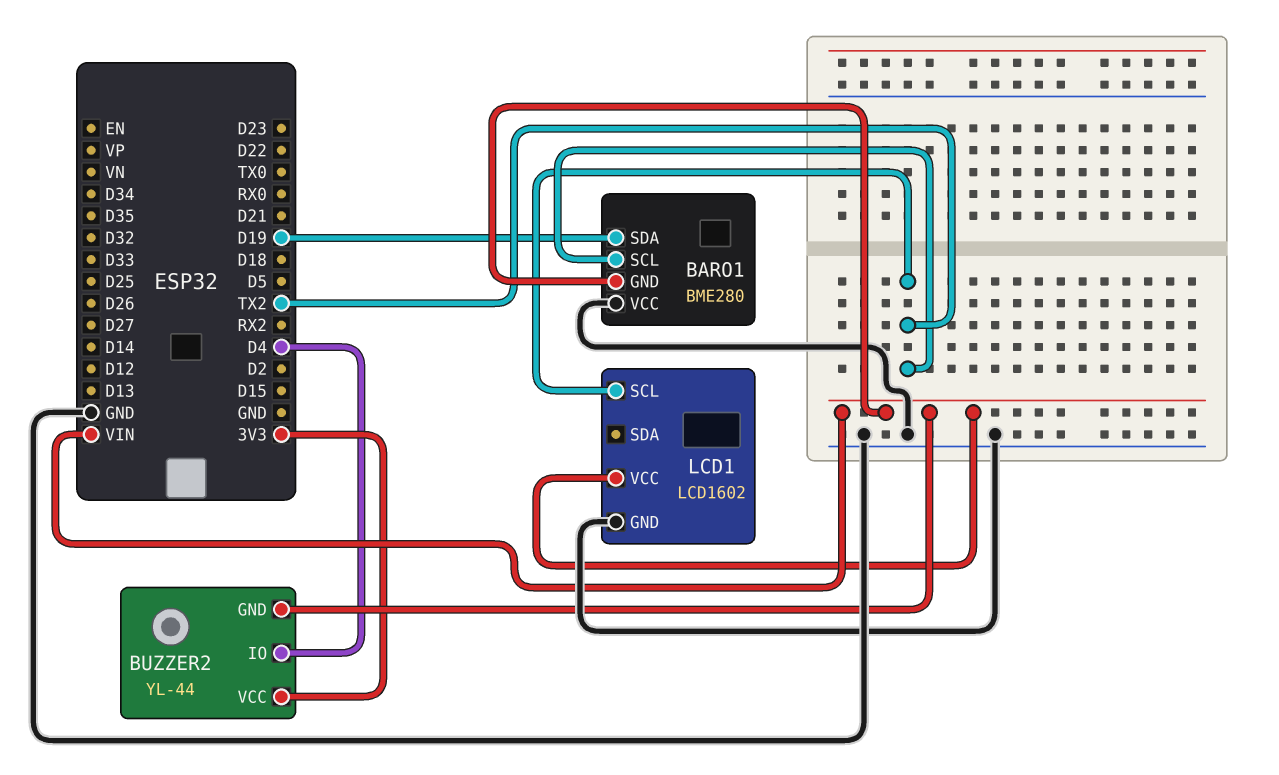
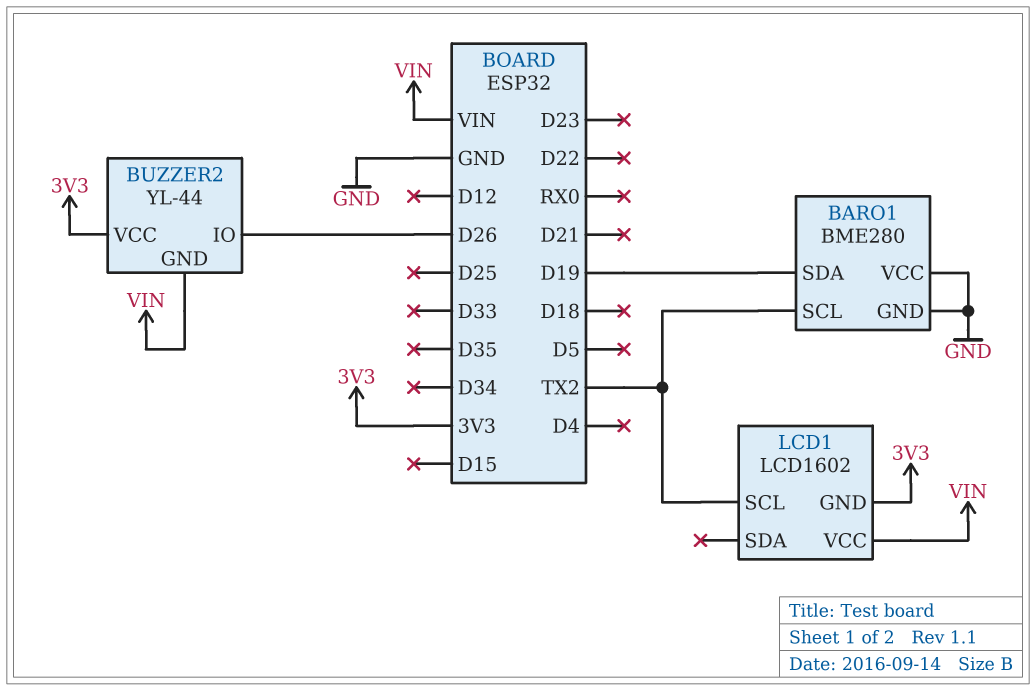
BARO1 pin GND: VIN -> GND
BUZZER2 pin IO: D4 -> D26
LCD1 pin GND: GND -> 3V3

